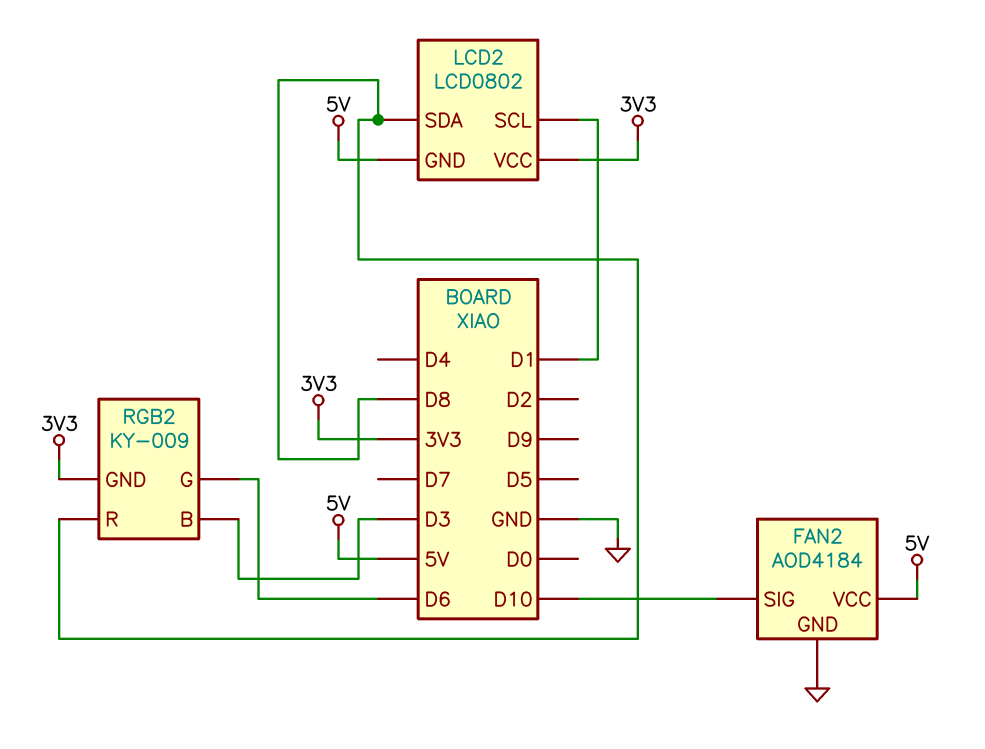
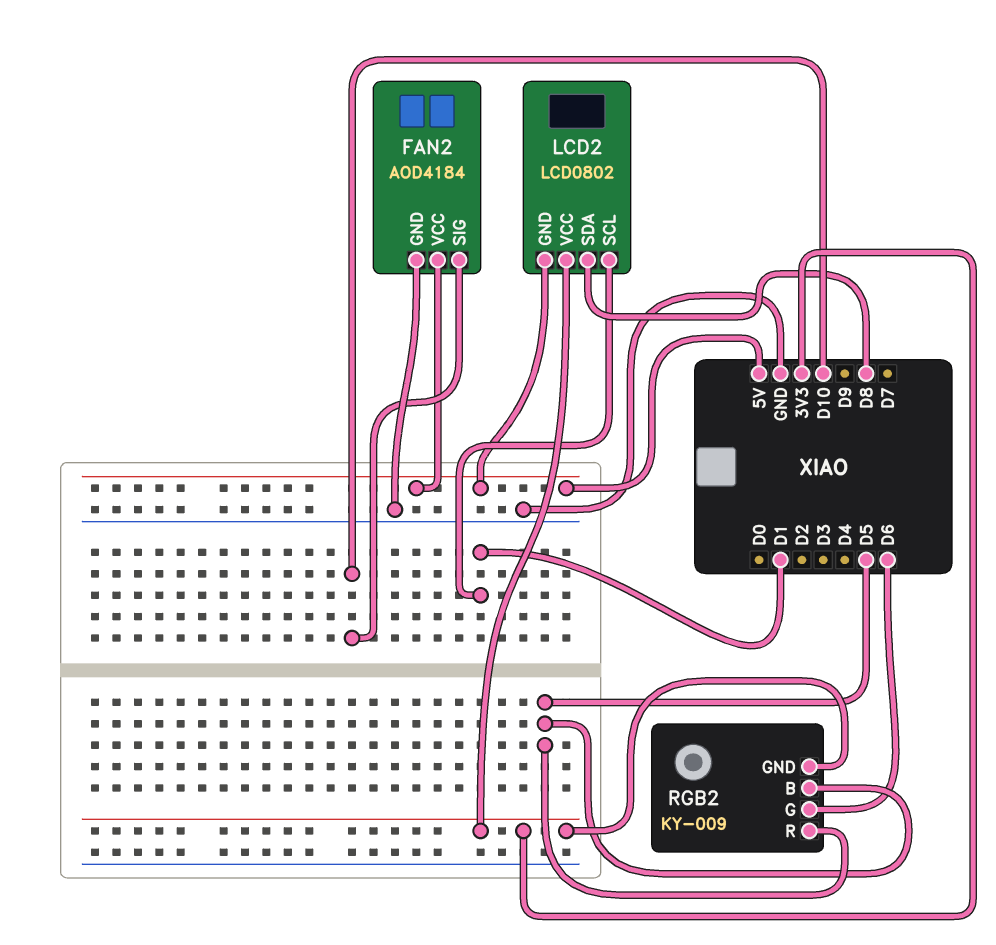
RGB2 pin B: D3 -> D5
RGB2 pin R: D8 -> D5

